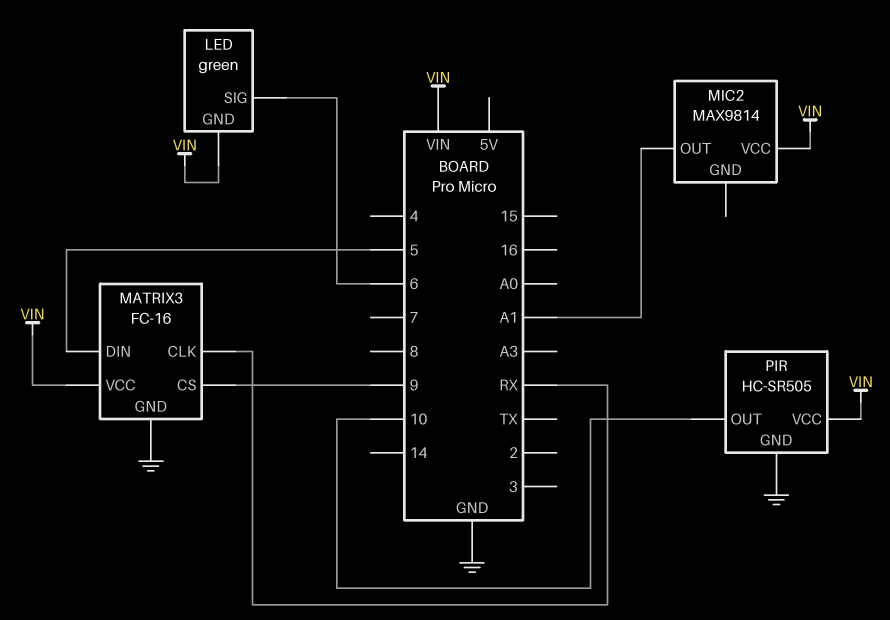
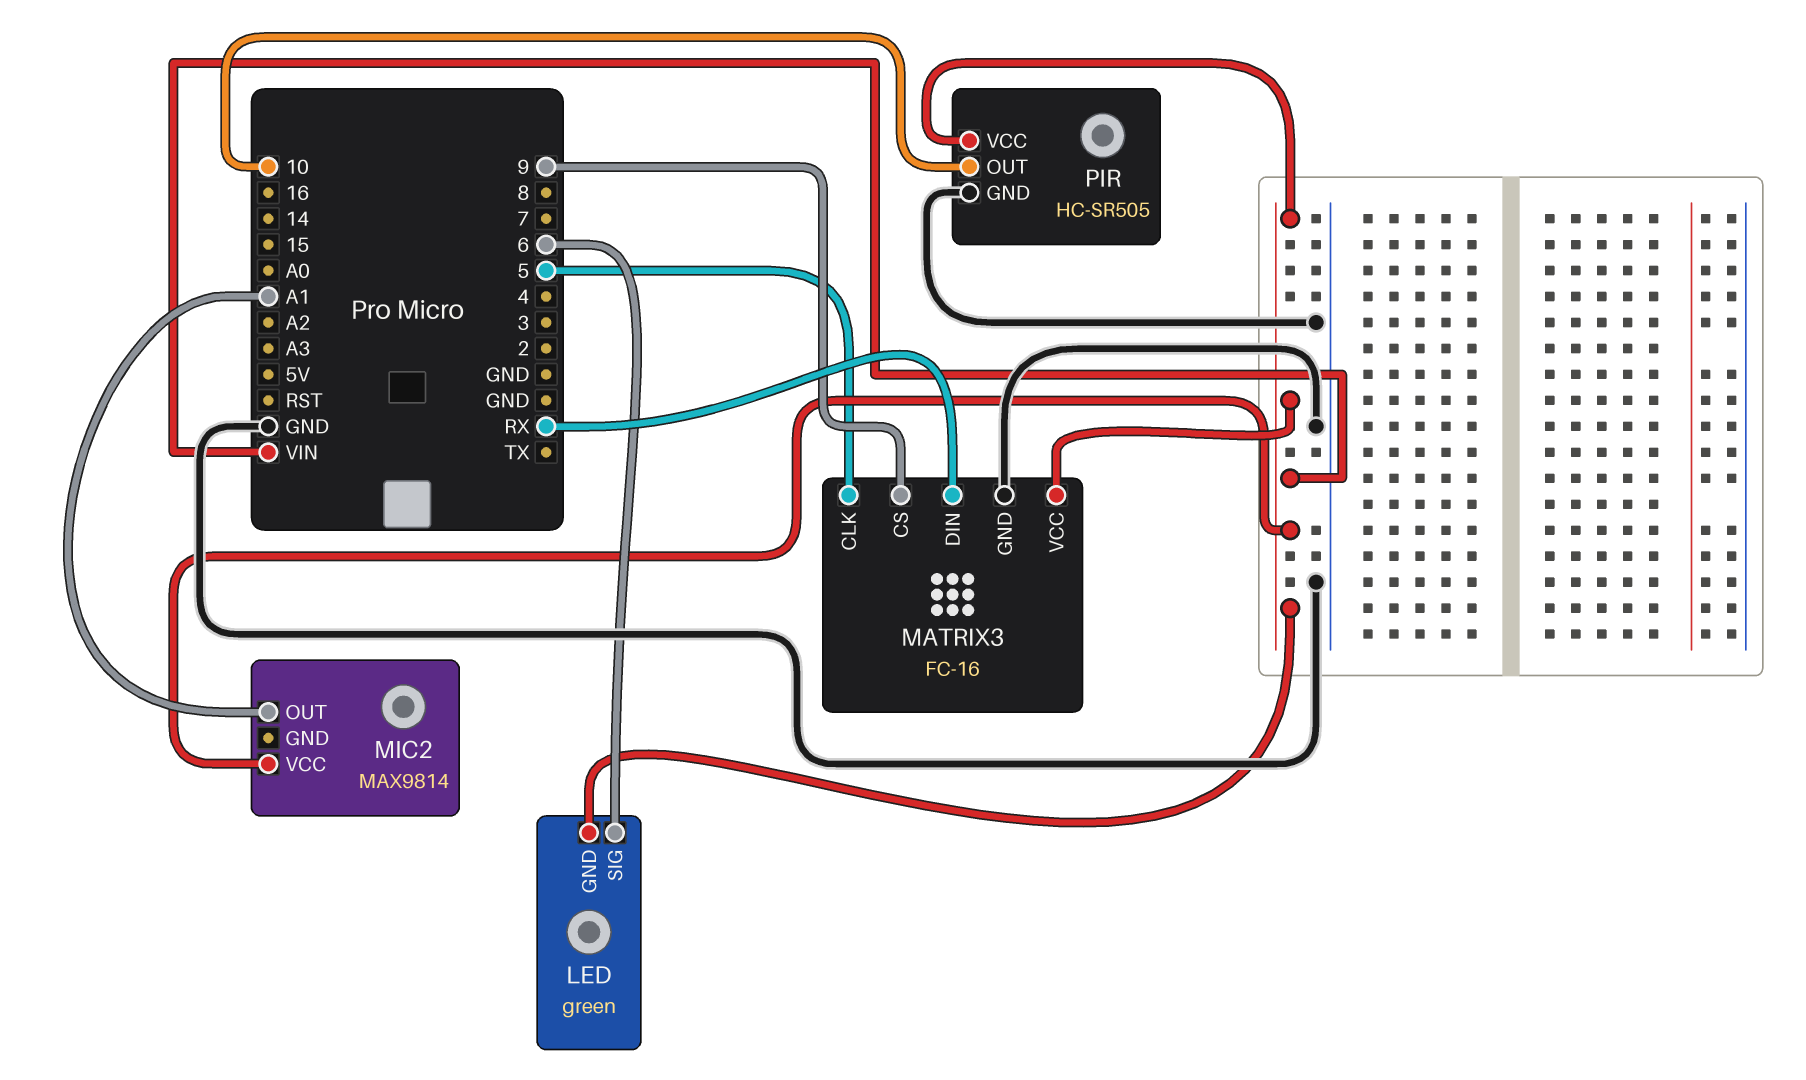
MATRIX3 pin CLK: RX -> 5
MATRIX3 pin DIN: 5 -> RX

